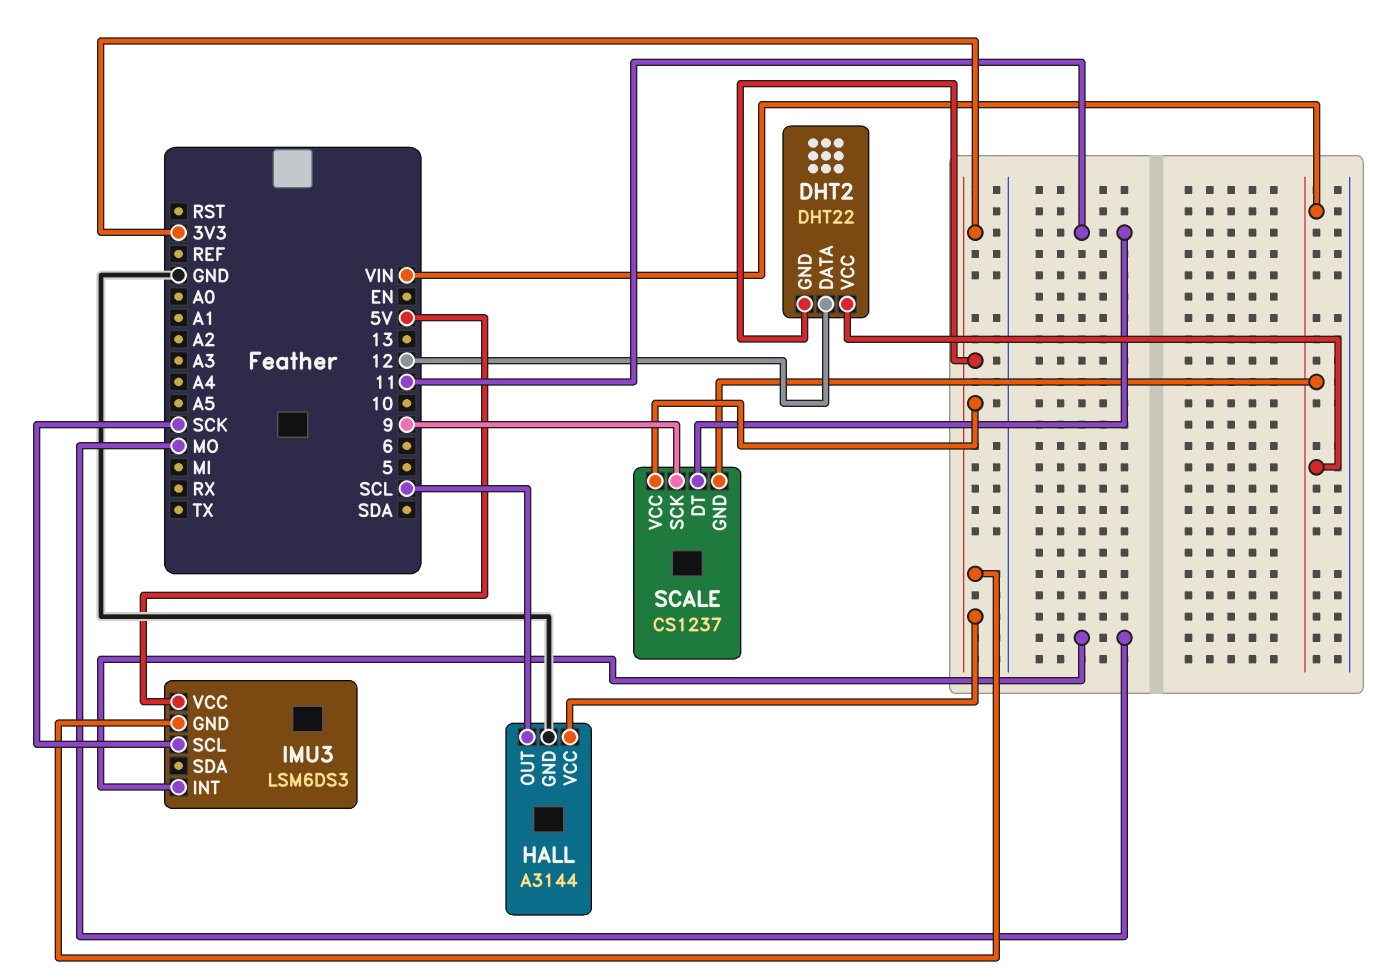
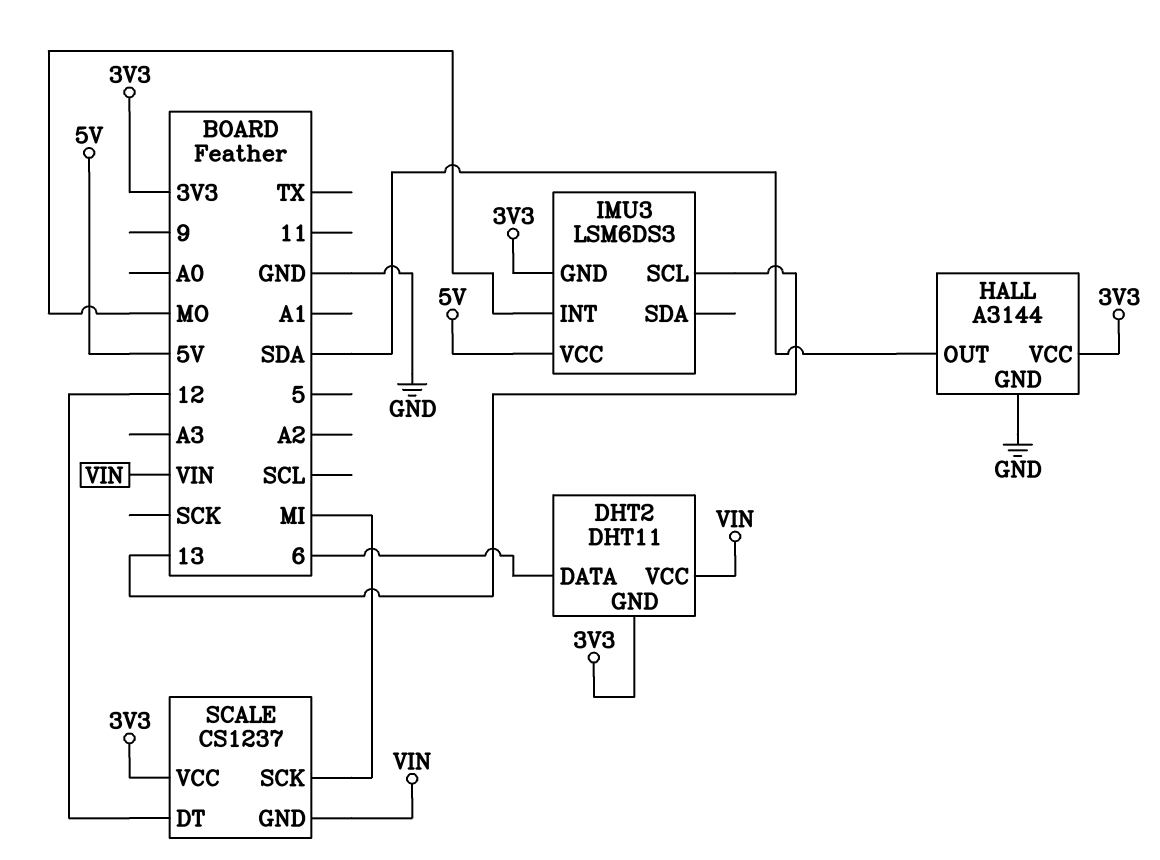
DHT2: DHT22 -> DHT11
DHT2 pin DATA: 12 -> 6
HALL pin OUT: SCL -> SDA
IMU3 pin SCL: SCK -> 13
SCALE pin DT: 11 -> 12
SCALE pin SCK: 9 -> MI

